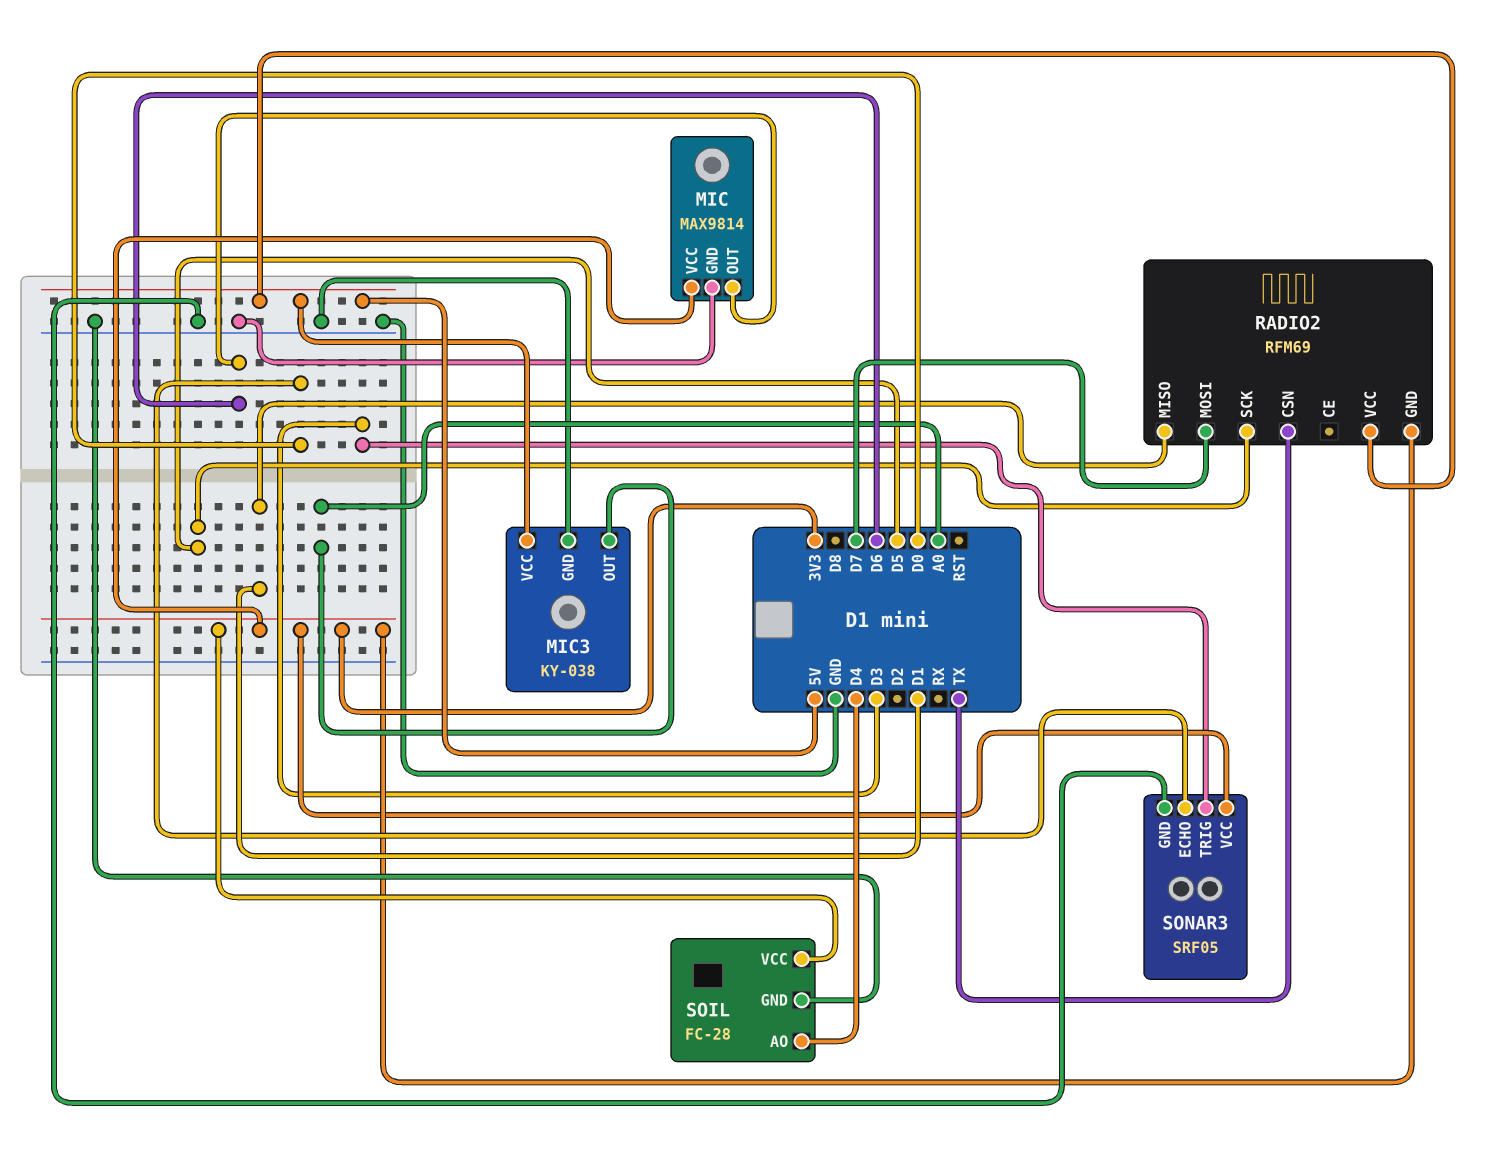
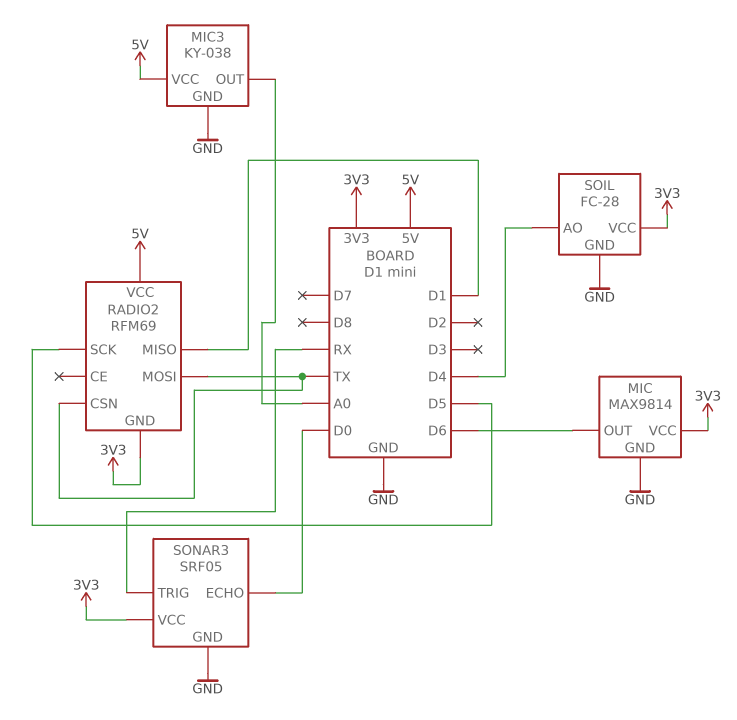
RADIO2 pin MOSI: D7 -> TX
SONAR3 pin TRIG: D3 -> RX

